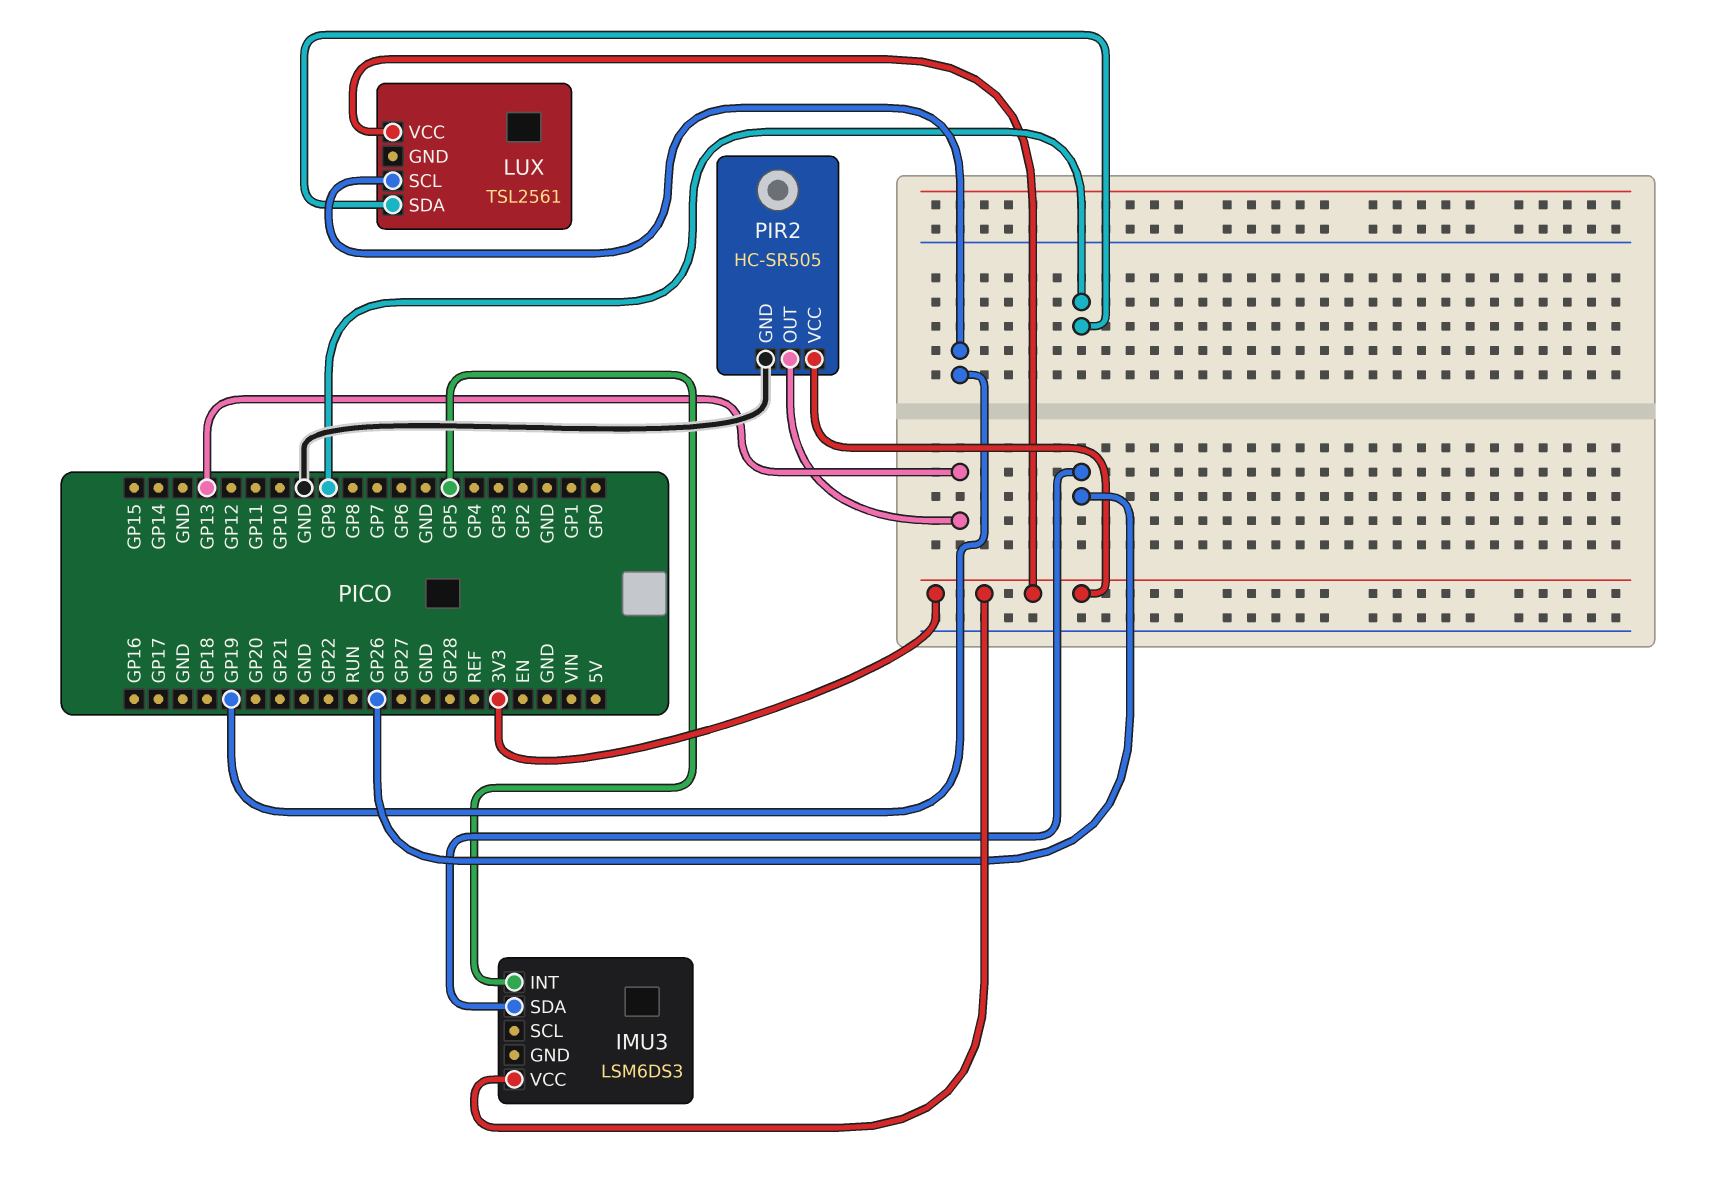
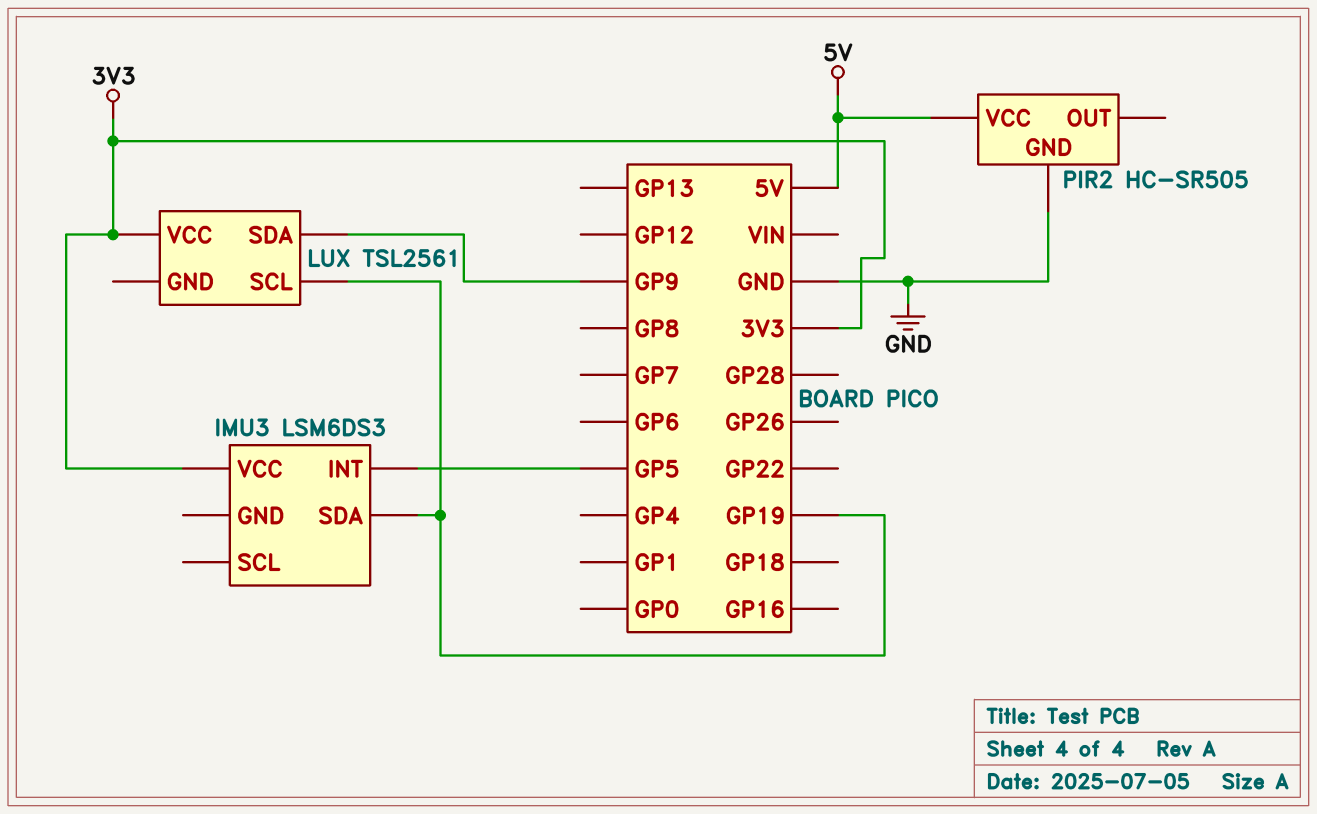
IMU3 pin SDA: GP26 -> GP19
PIR2 pin OUT: GP13 -> none
PIR2 pin VCC: 3V3 -> 5V

